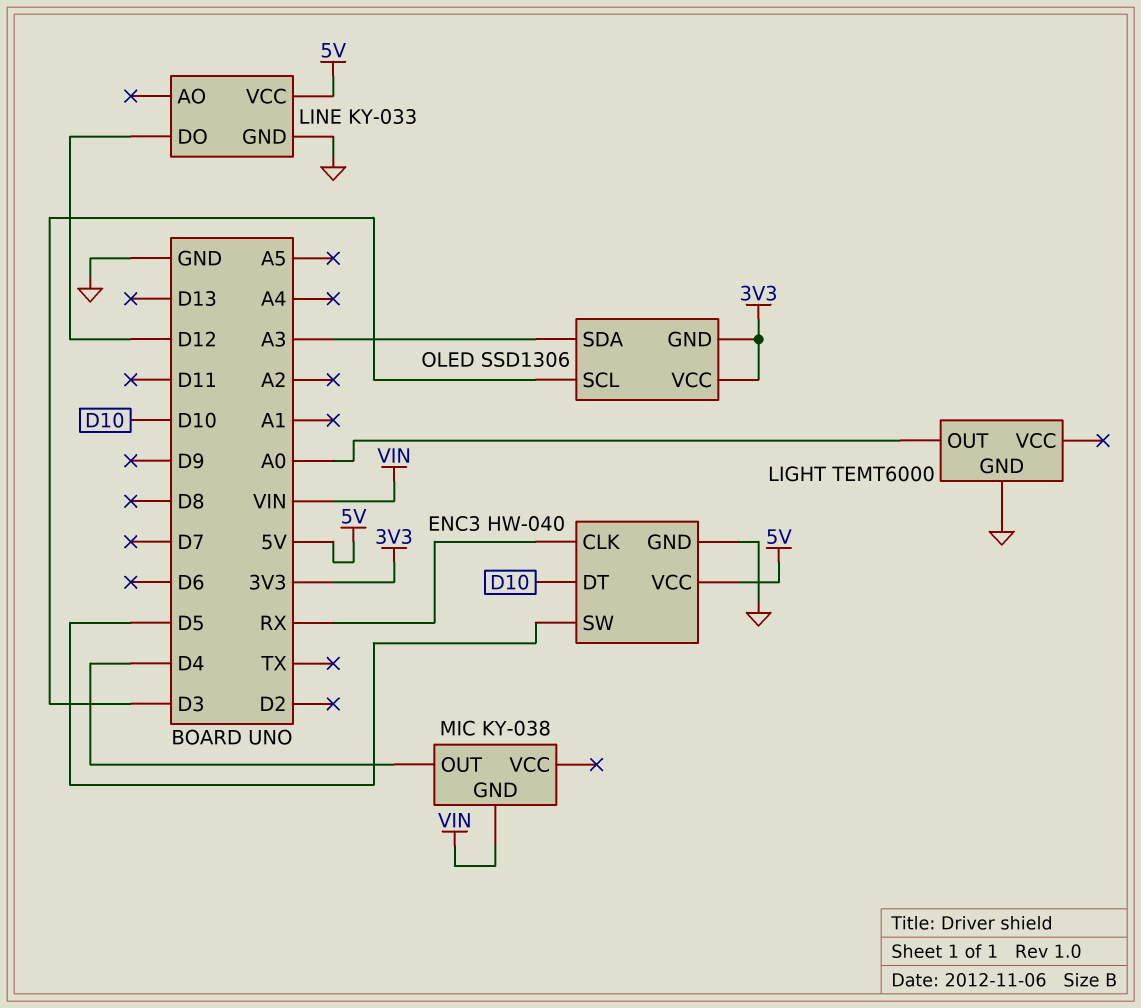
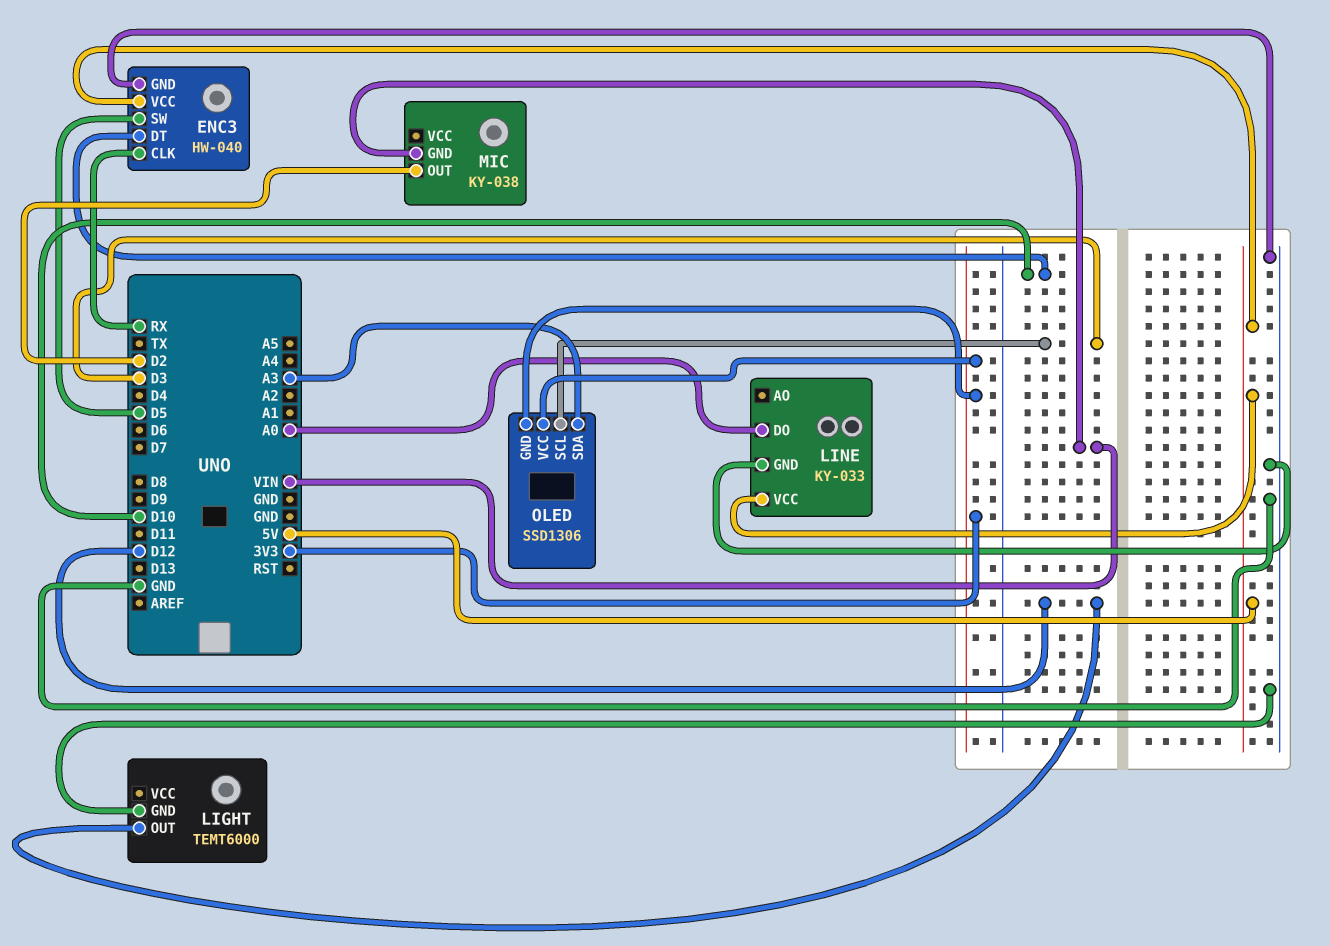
LIGHT pin OUT: A0 -> D12
LINE pin DO: D12 -> A0
MIC pin OUT: D4 -> D2

